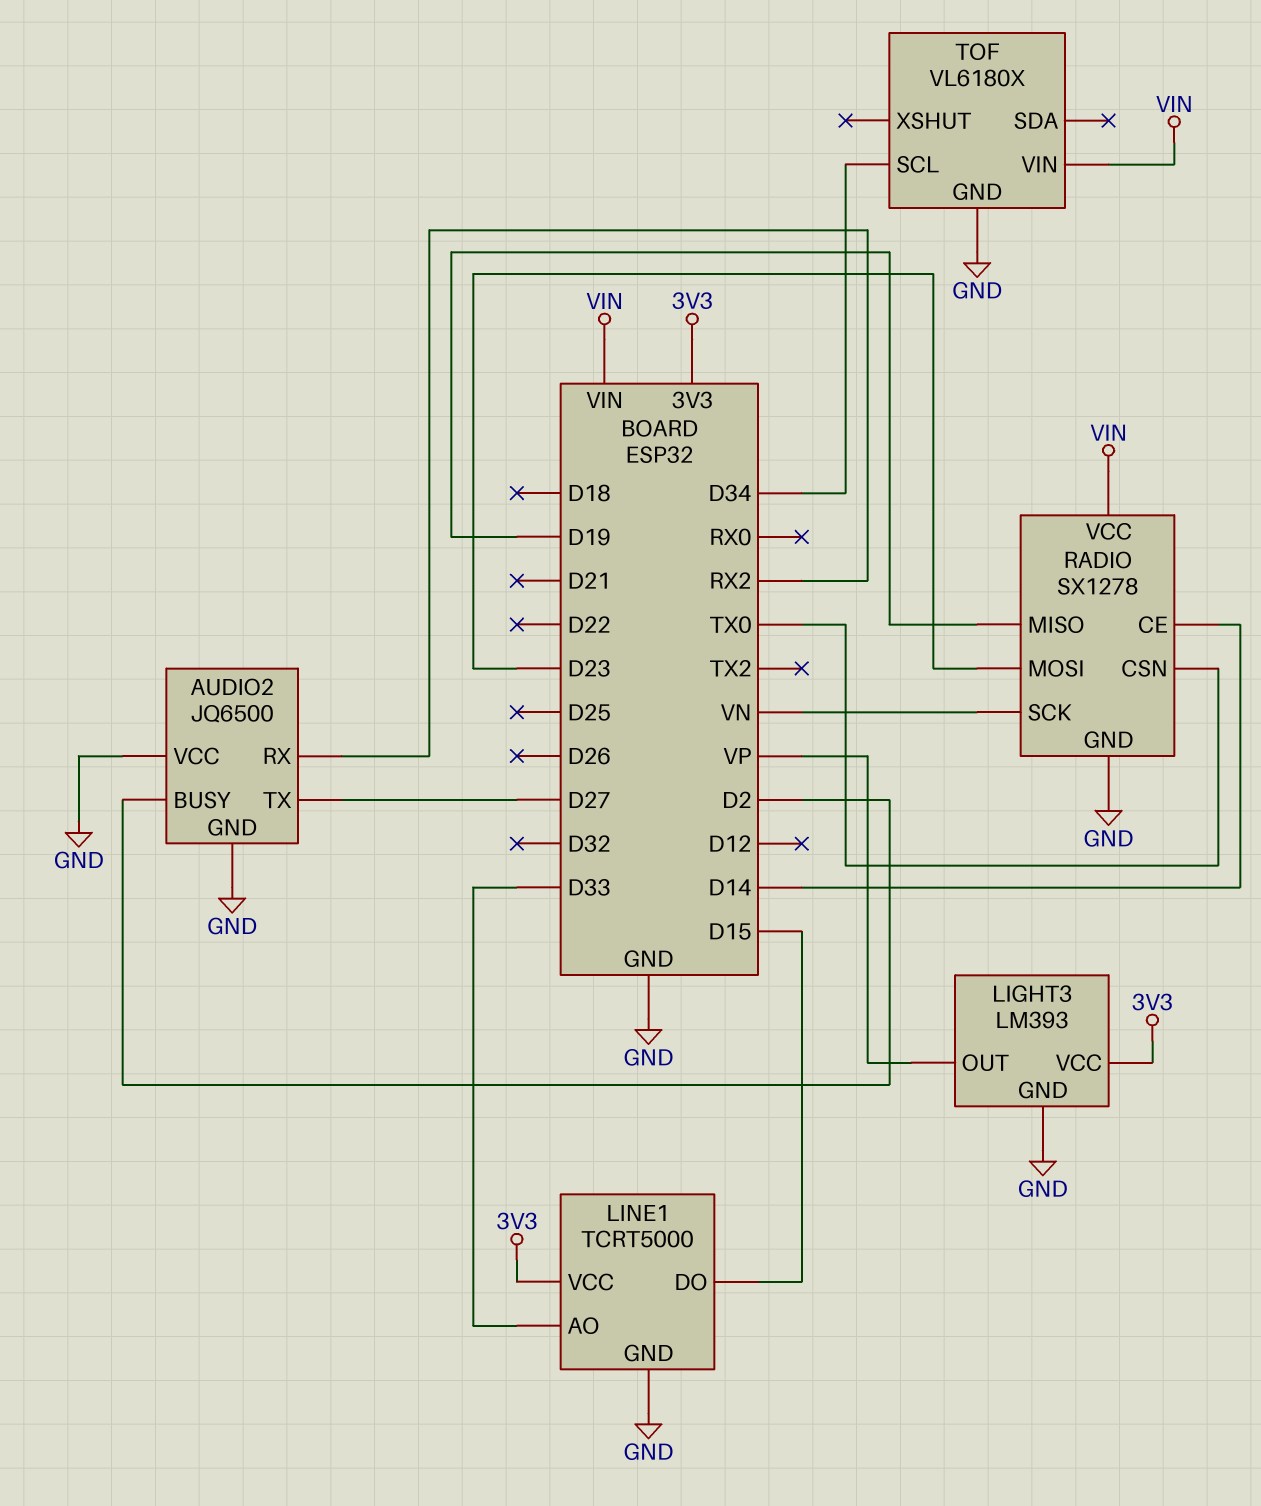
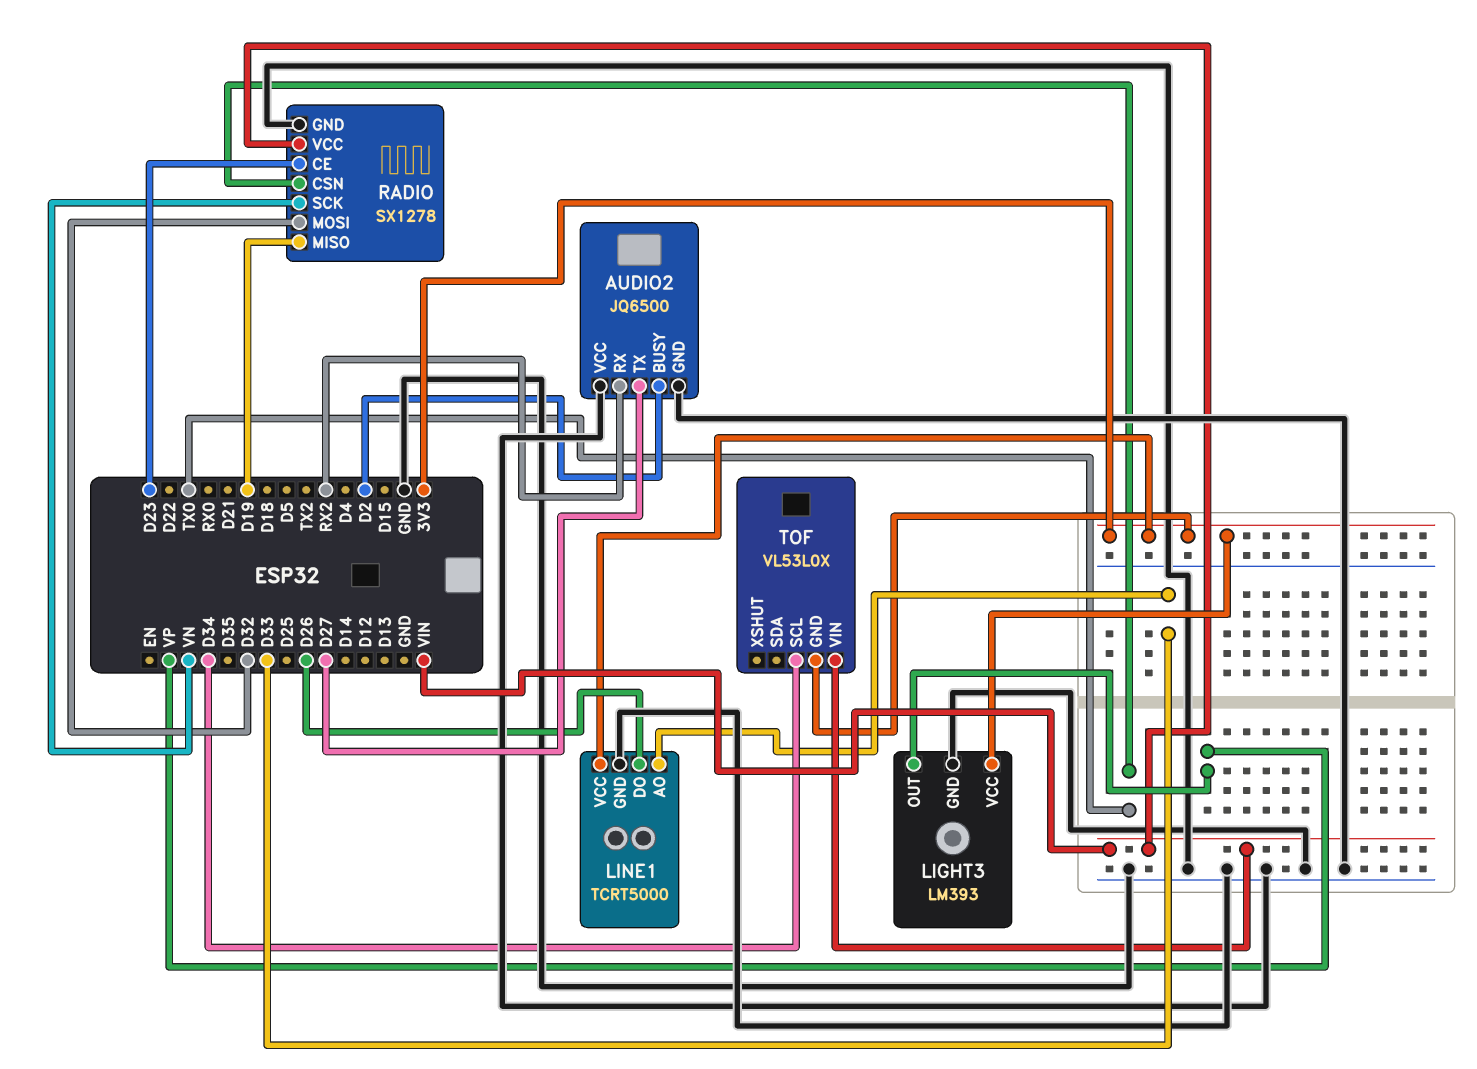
LINE1 pin DO: D15 -> D26
RADIO pin CE: D14 -> D23
RADIO pin MOSI: D23 -> D32
TOF: VL6180X -> VL53L0X
TOF pin GND: GND -> 3V3

